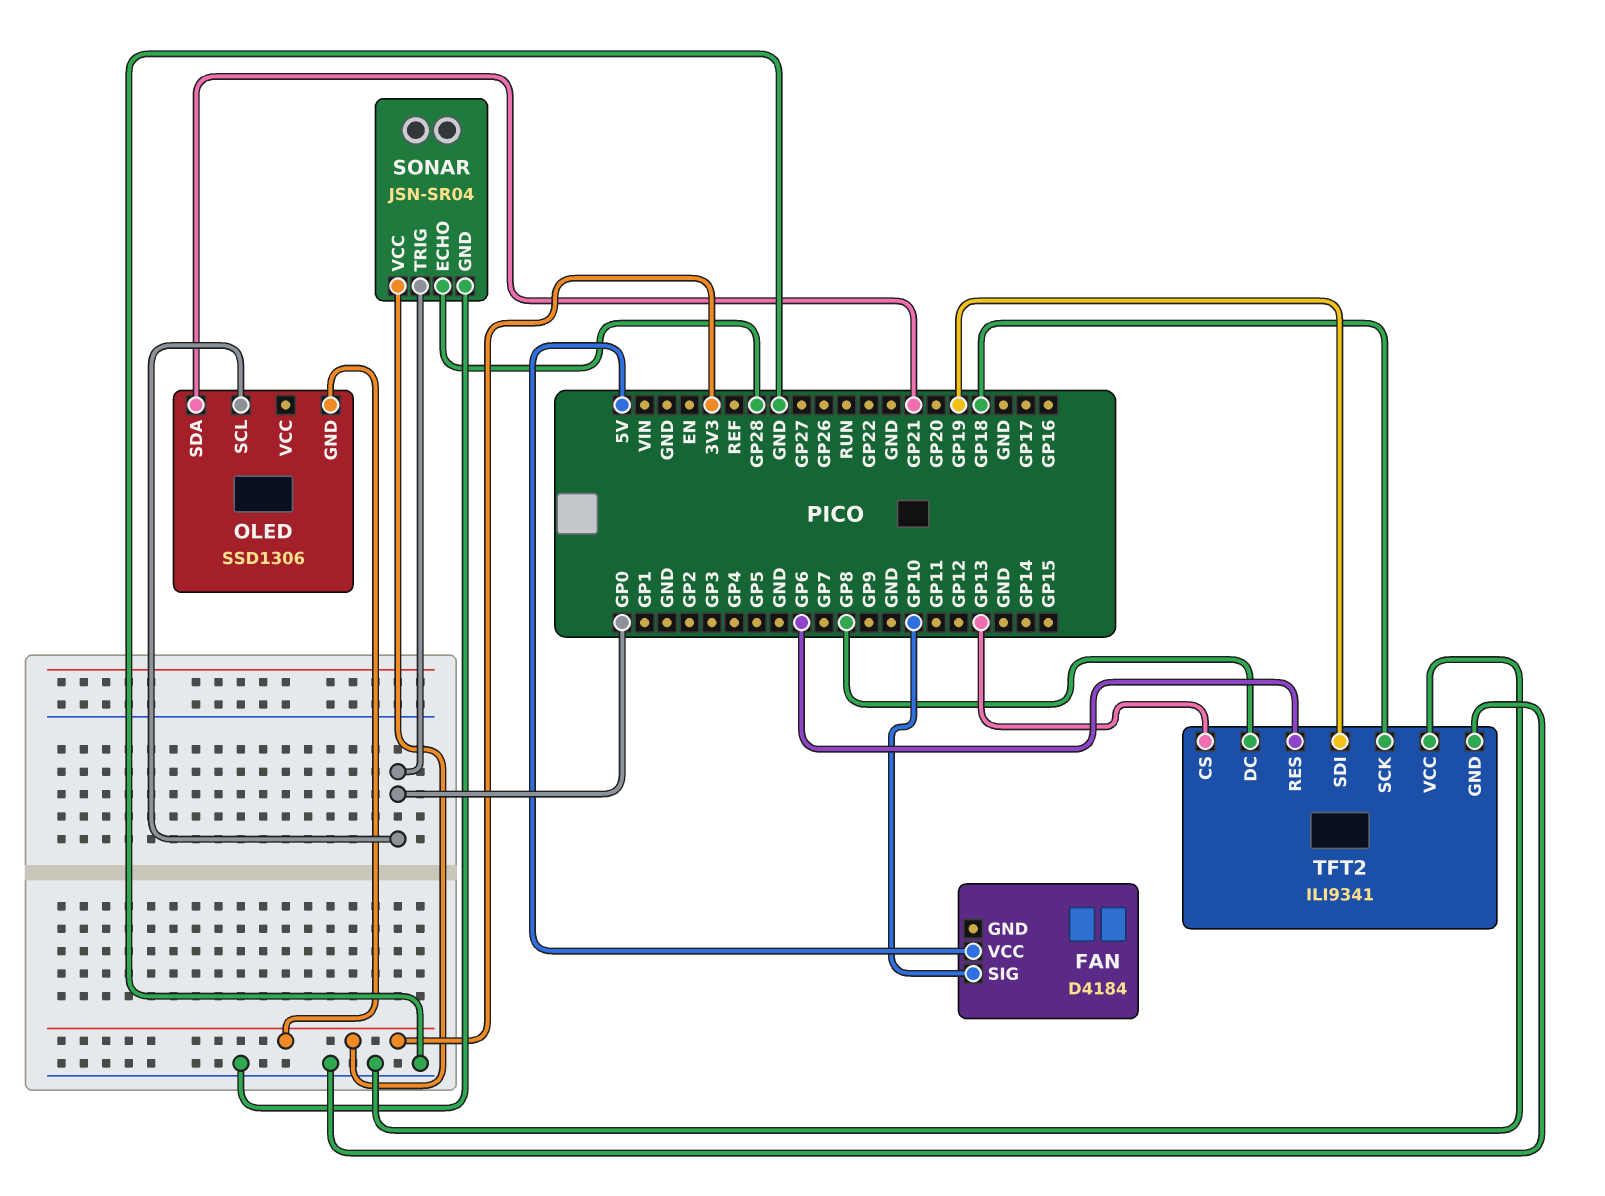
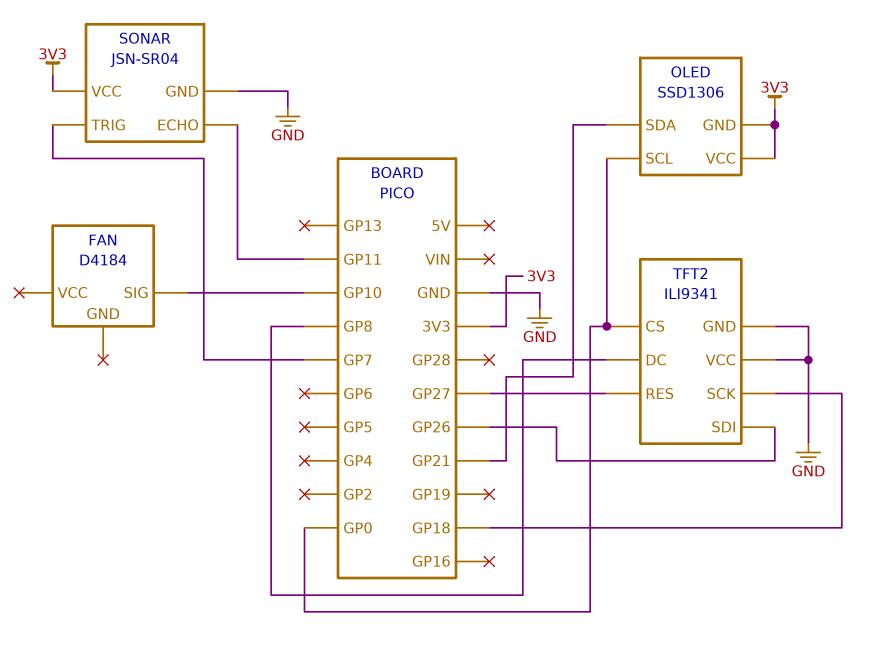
FAN pin VCC: 5V -> none
OLED pin VCC: none -> 3V3
SONAR pin ECHO: GP28 -> GP11
SONAR pin TRIG: GP0 -> GP7
TFT2 pin CS: GP13 -> GP0
TFT2 pin RES: GP6 -> GP27
TFT2 pin SDI: GP19 -> GP26

